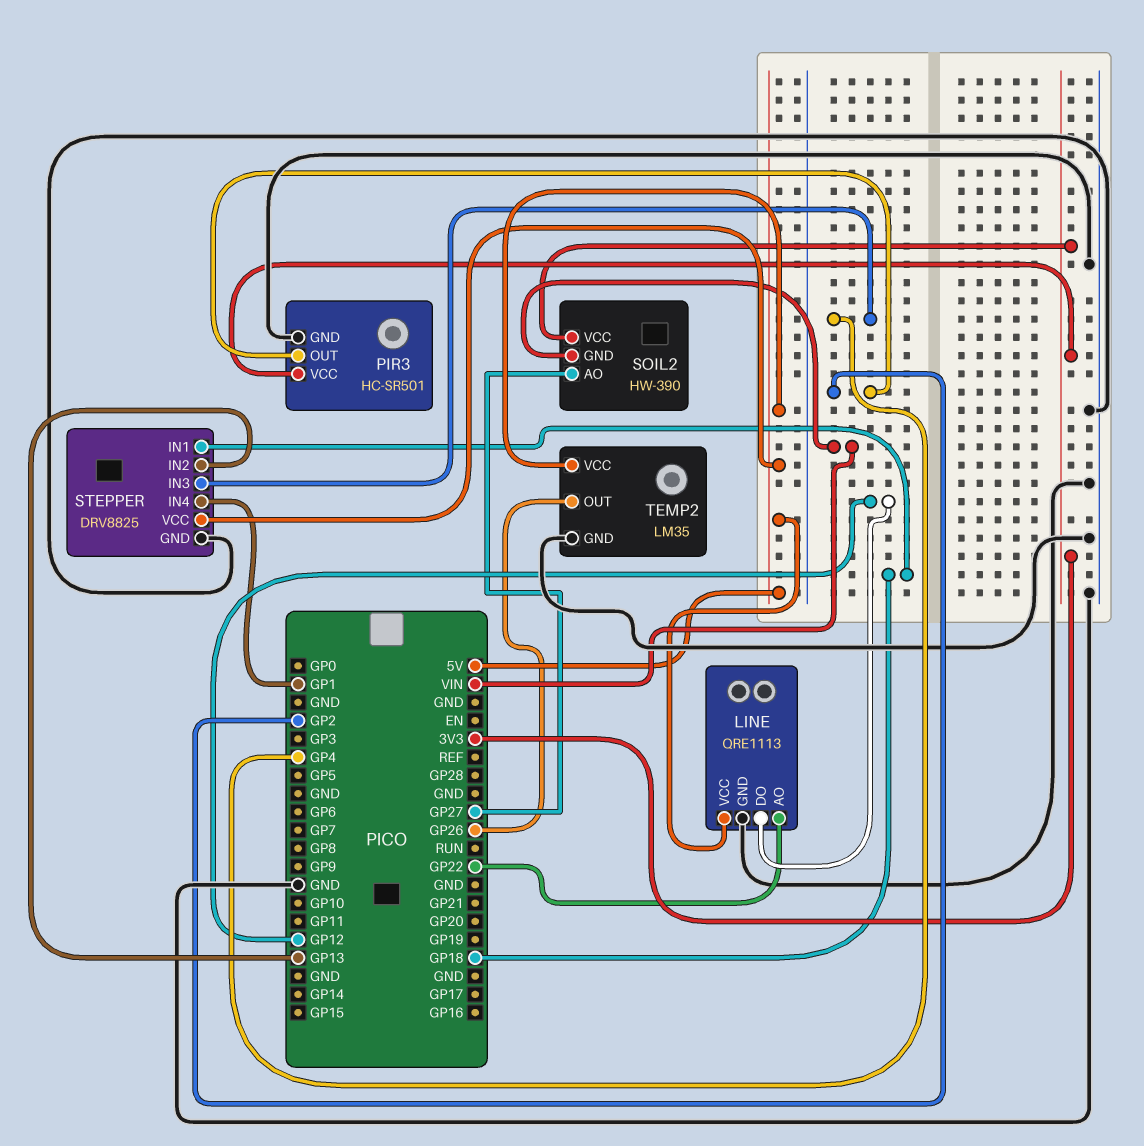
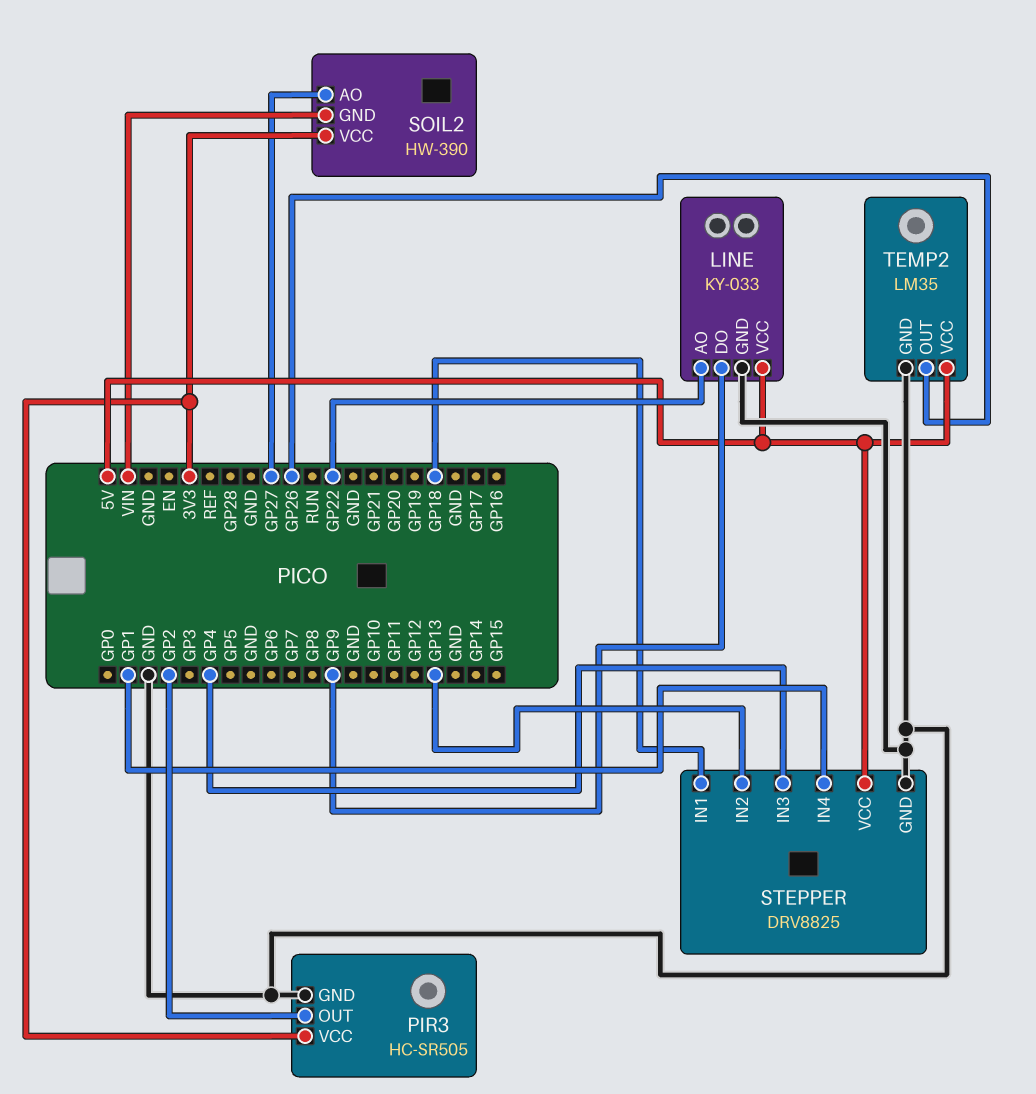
LINE: QRE1113 -> KY-033
LINE pin DO: GP12 -> GP9
PIR3: HC-SR501 -> HC-SR505

